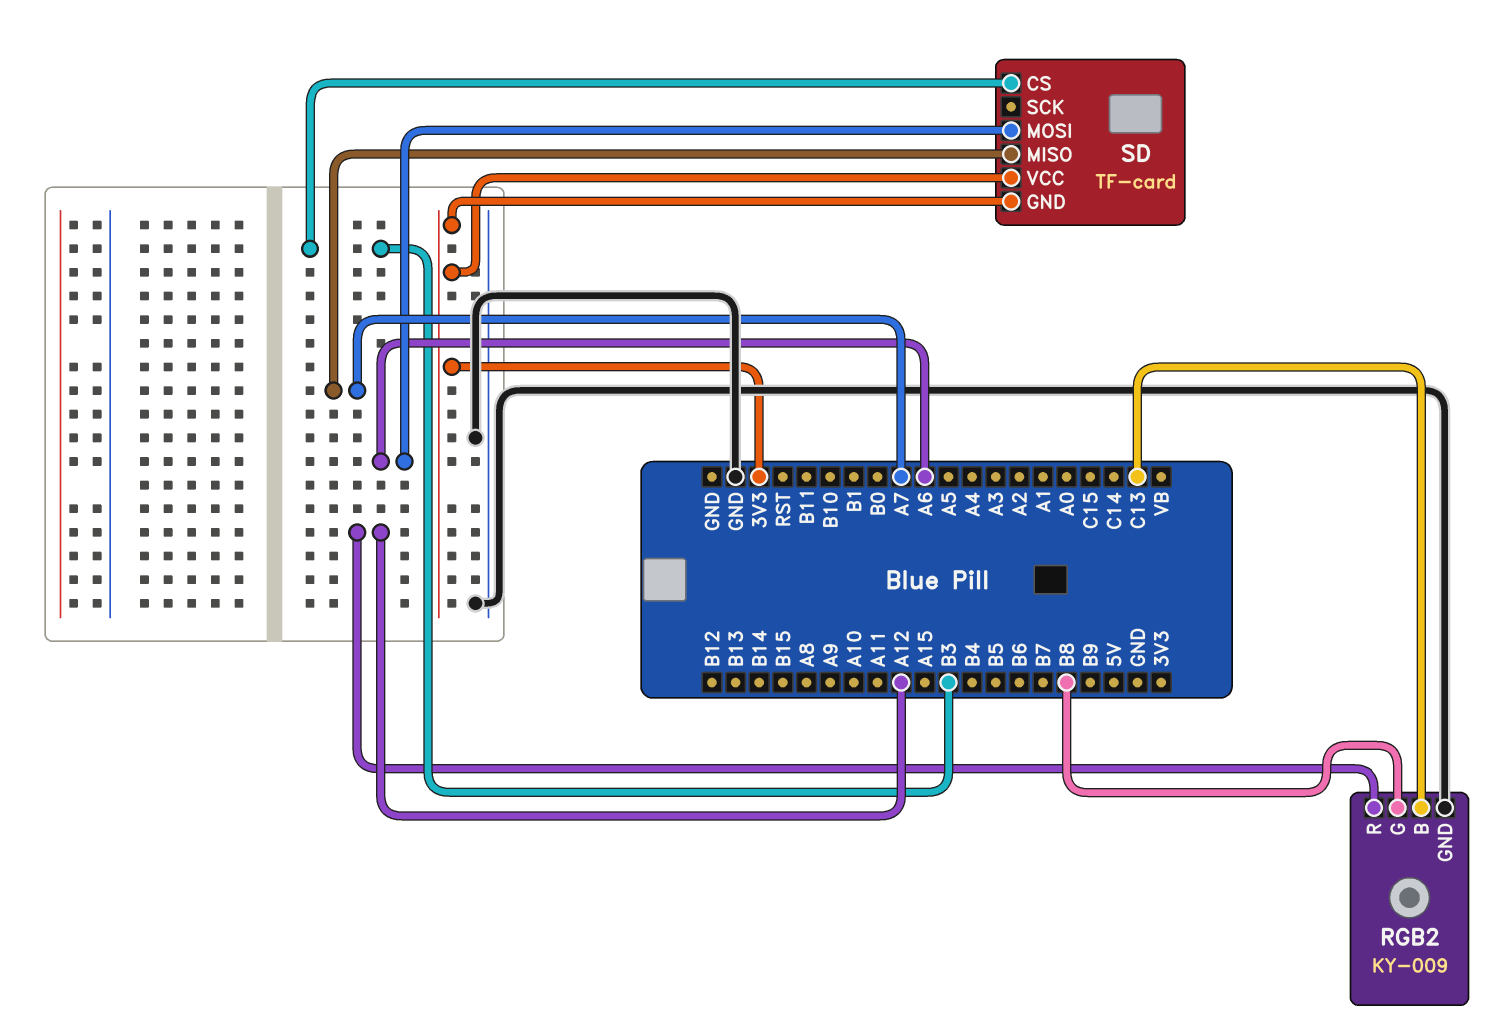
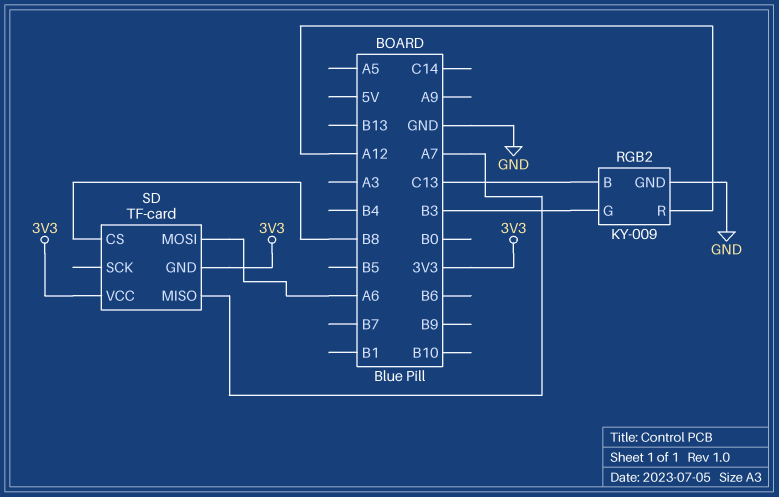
RGB2 pin G: B8 -> B3
SD pin CS: B3 -> B8

